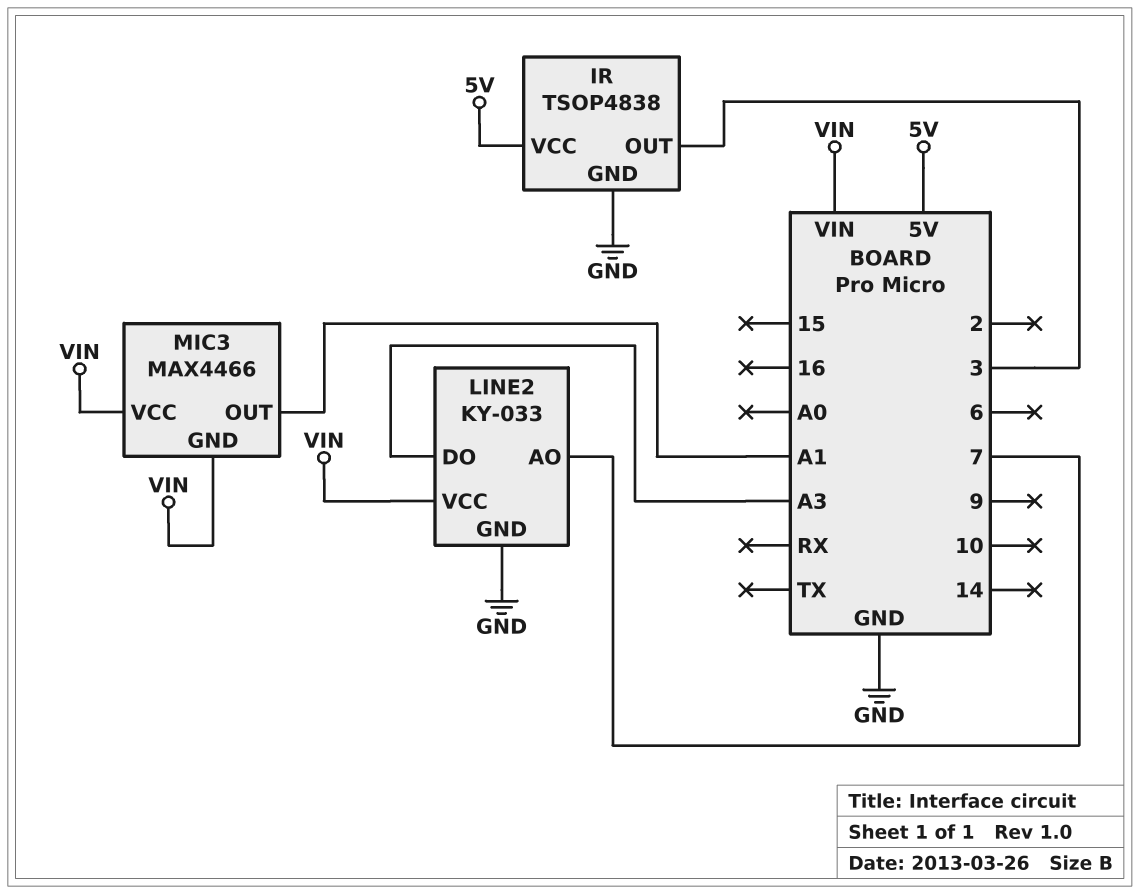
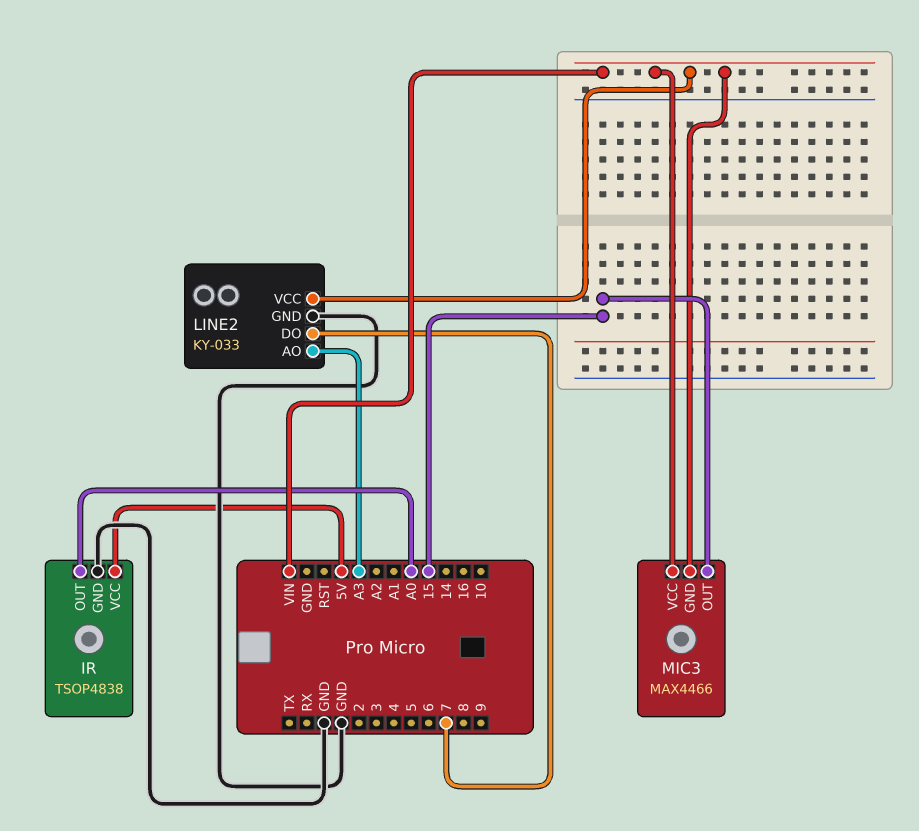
IR pin OUT: 3 -> A0
LINE2 pin AO: 7 -> A3
LINE2 pin DO: A3 -> 7
MIC3 pin OUT: A1 -> 15

